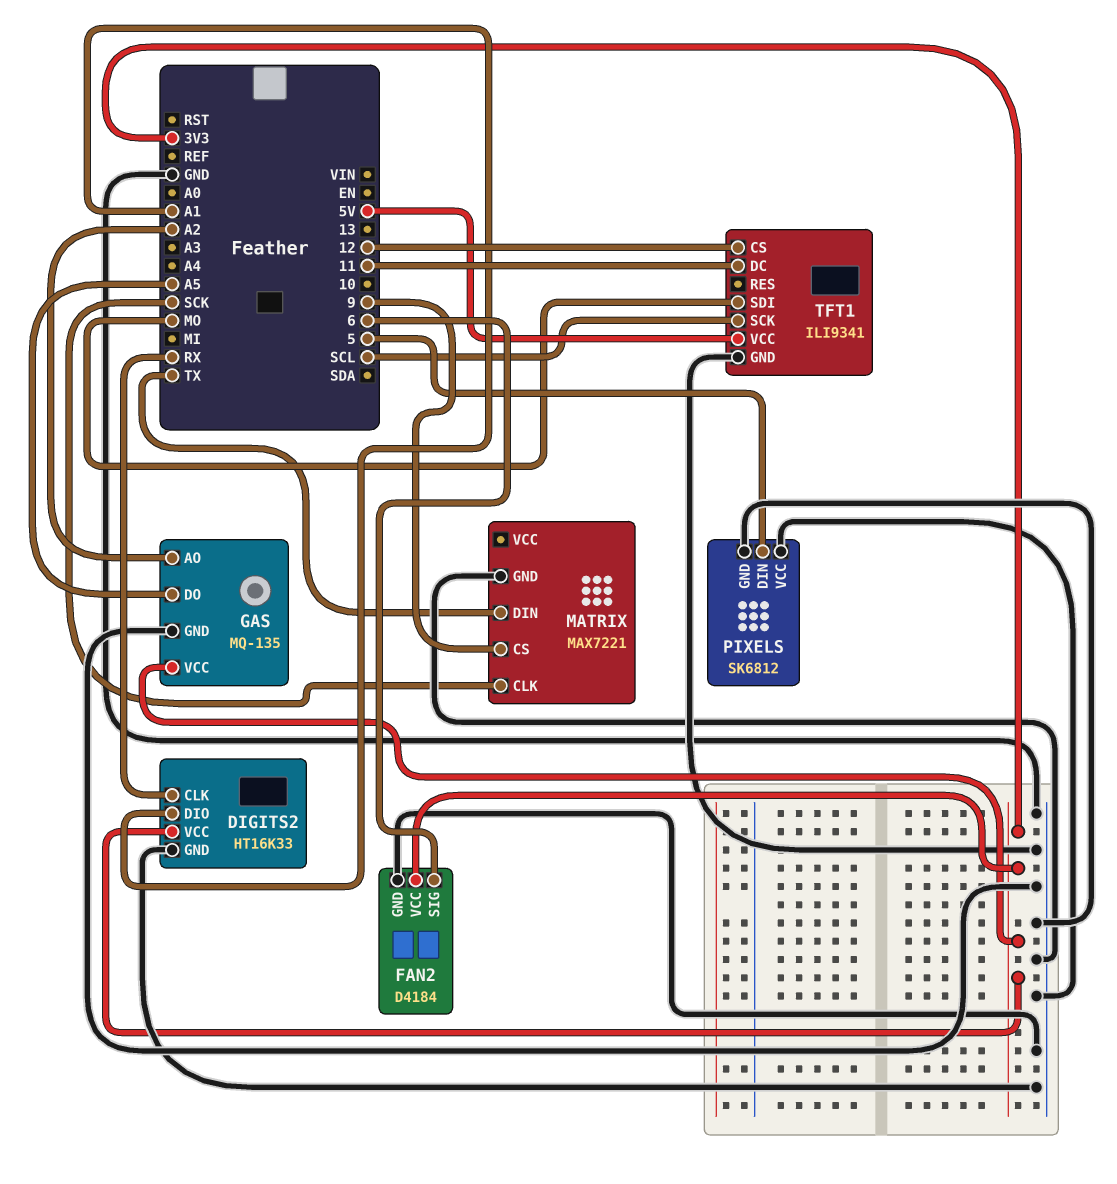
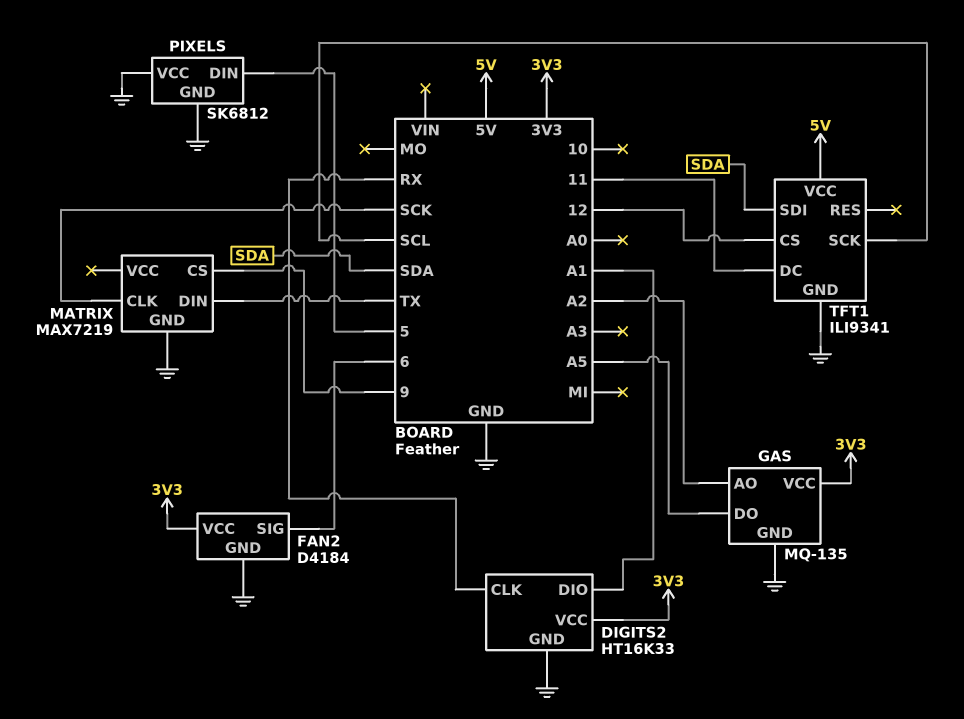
MATRIX: MAX7221 -> MAX7219
TFT1 pin SDI: MO -> SDA

